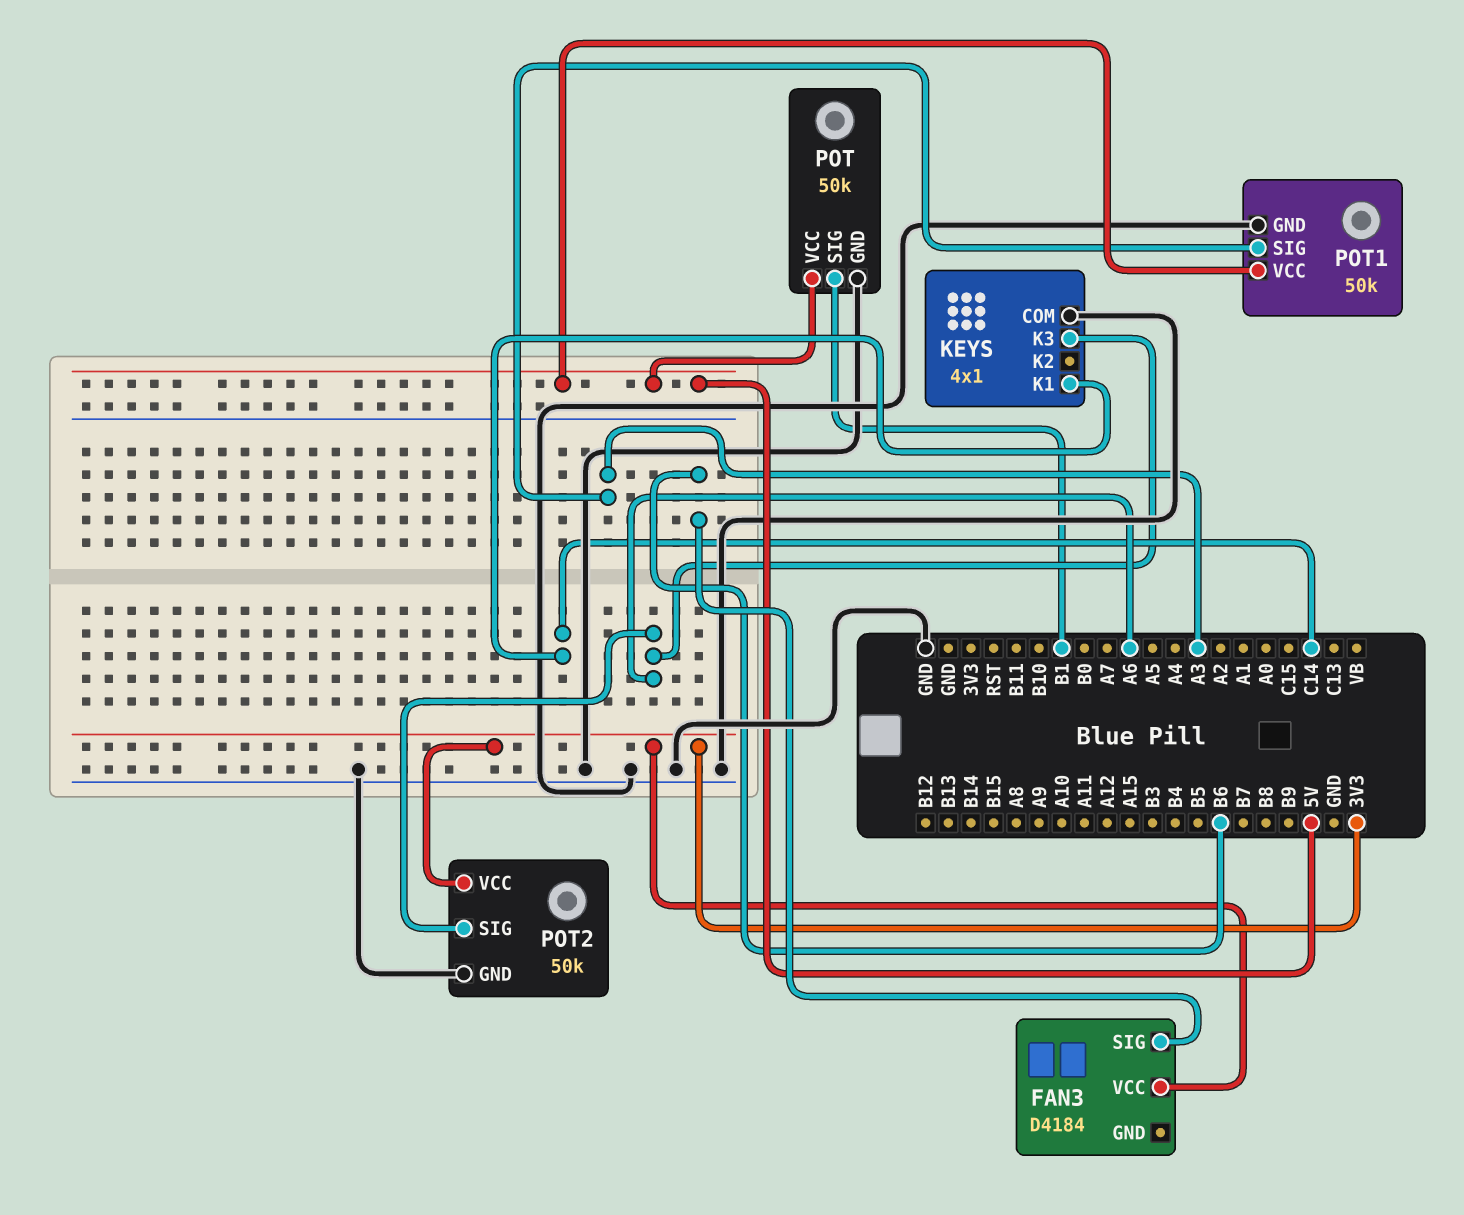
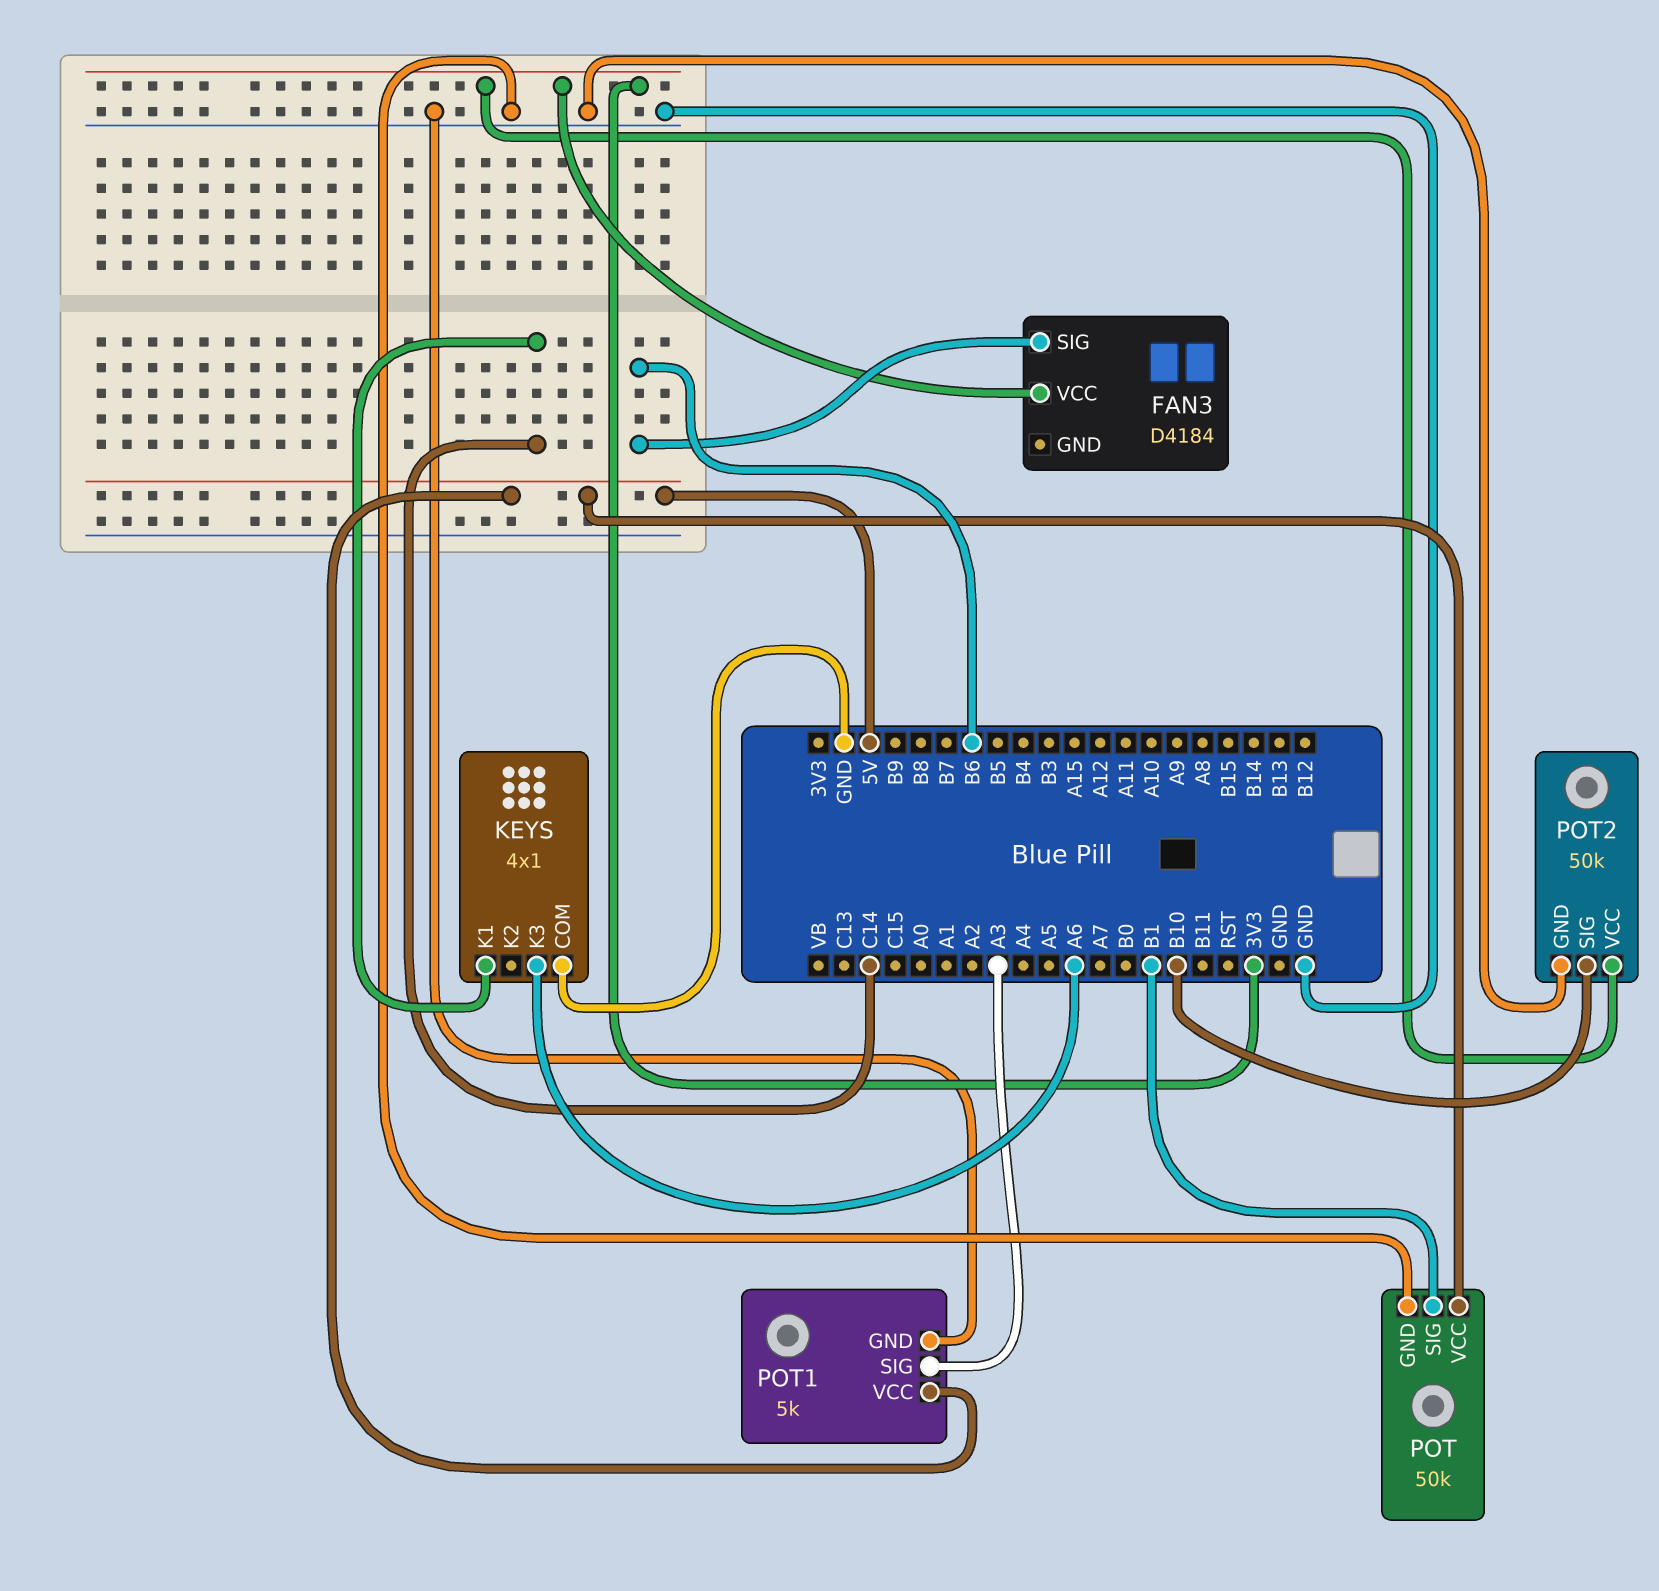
POT1: 50k -> 5k
POT2 pin SIG: A6 -> B10

